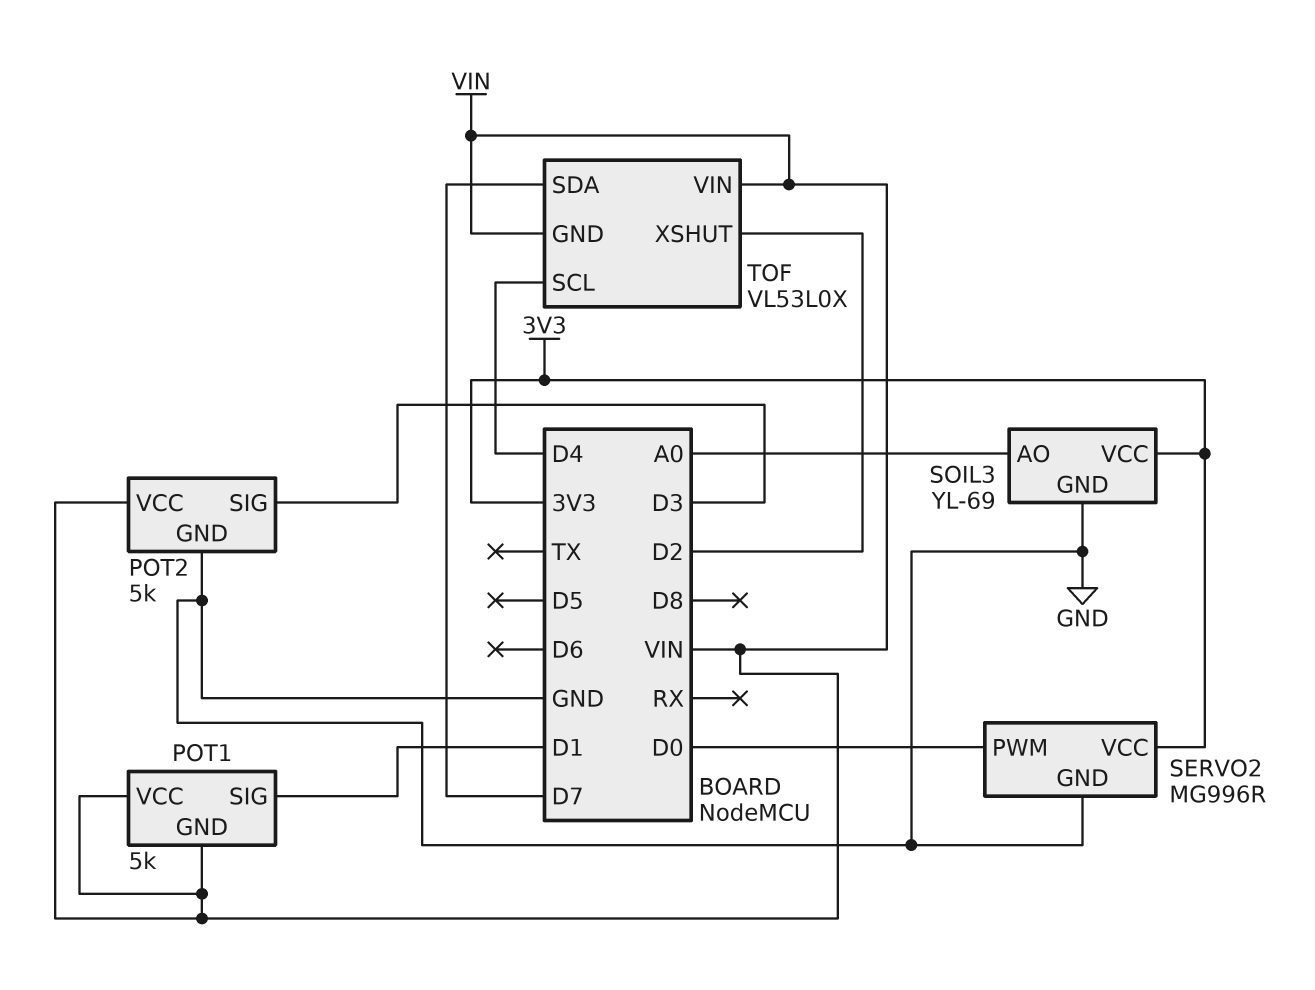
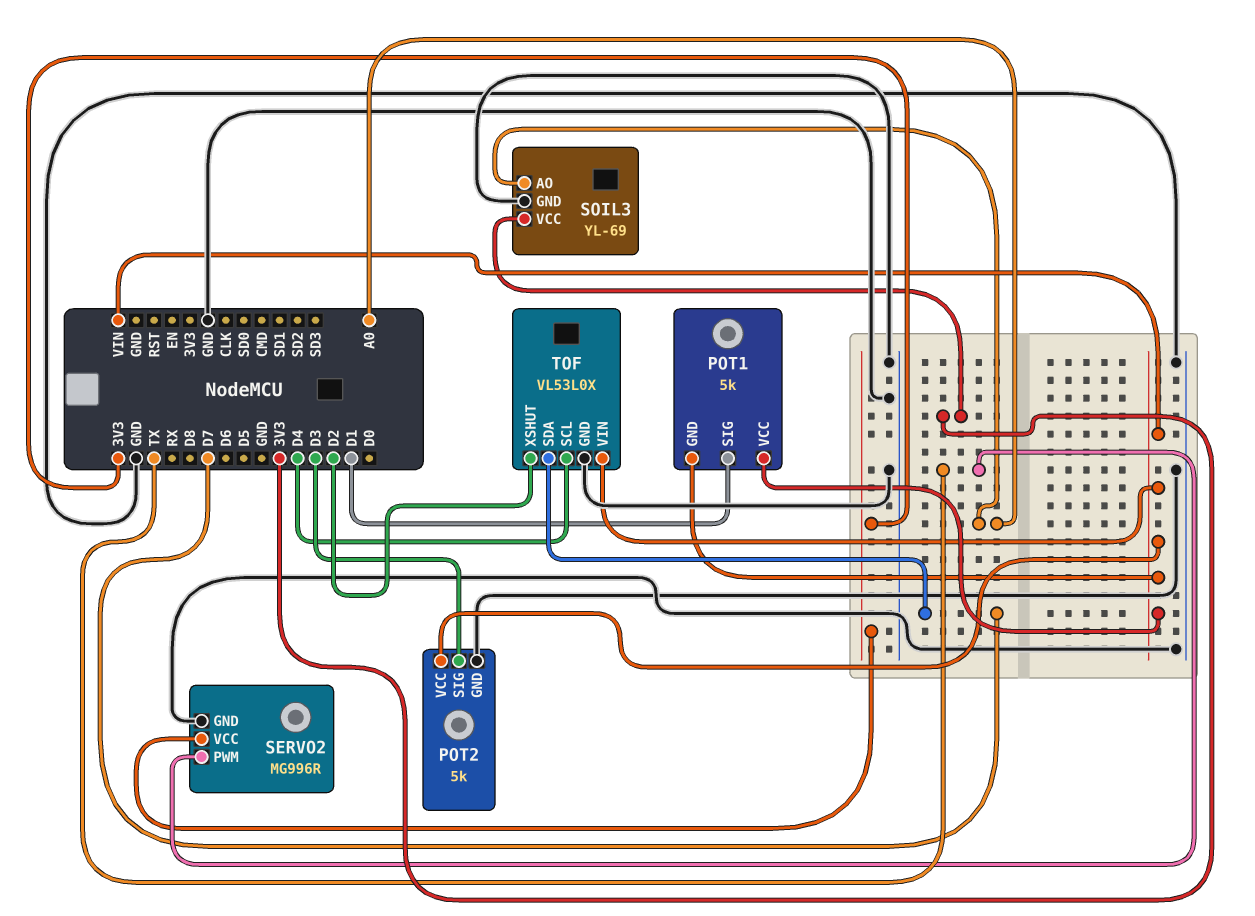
SERVO2 pin PWM: D0 -> TX
TOF pin GND: VIN -> GND

